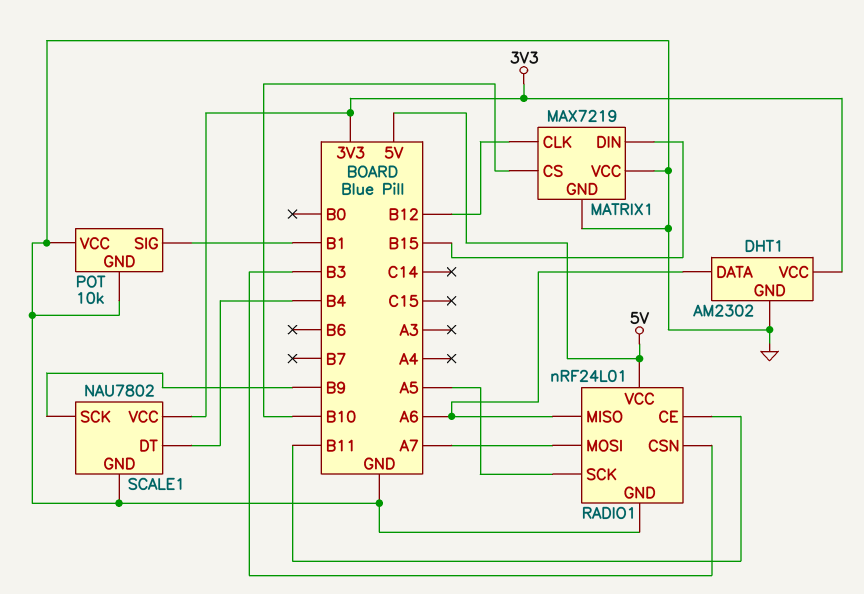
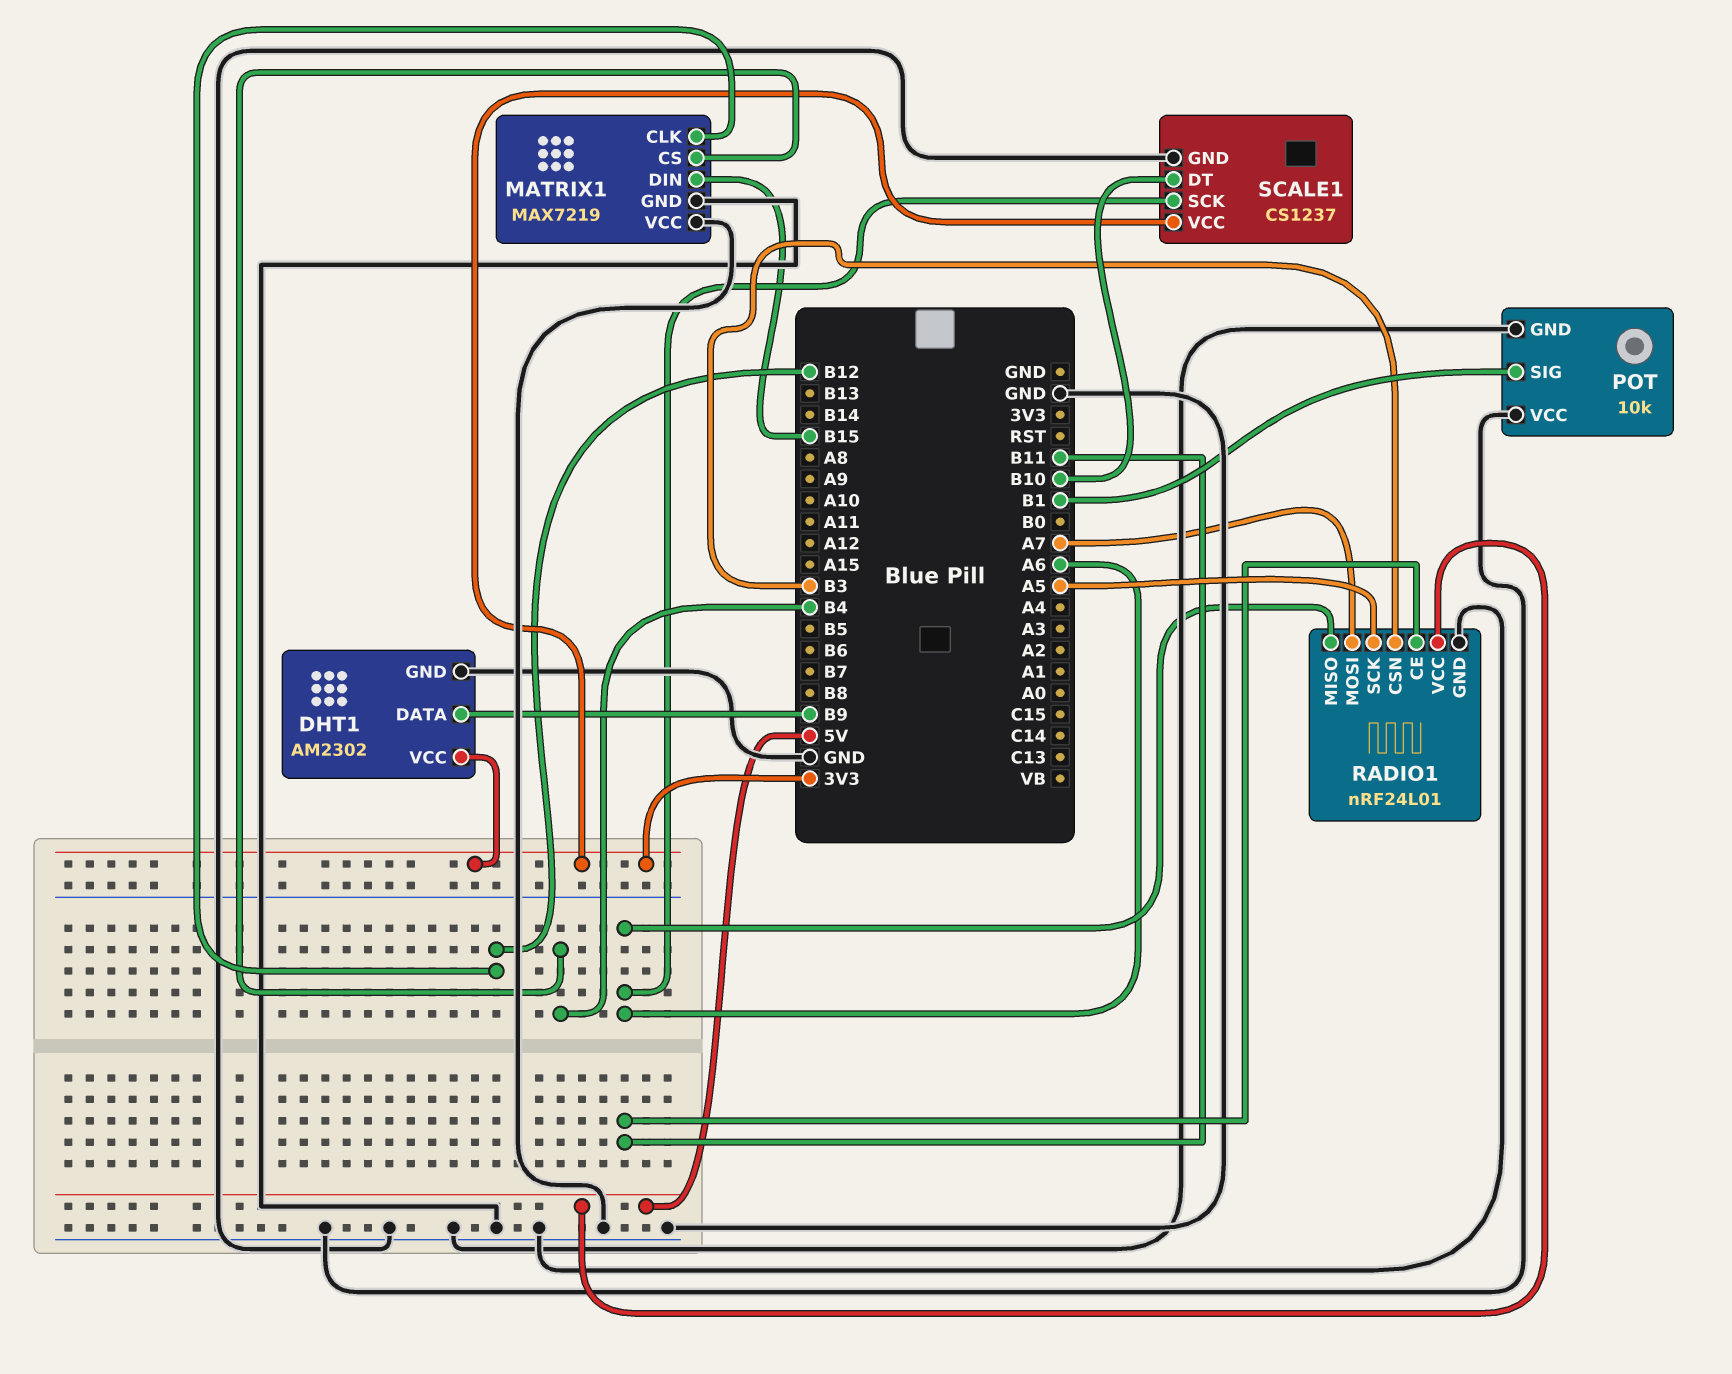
DHT1 pin DATA: A6 -> B9
MATRIX1 pin CS: B10 -> B4
SCALE1: NAU7802 -> CS1237
SCALE1 pin DT: B4 -> B10
SCALE1 pin SCK: B9 -> A6

